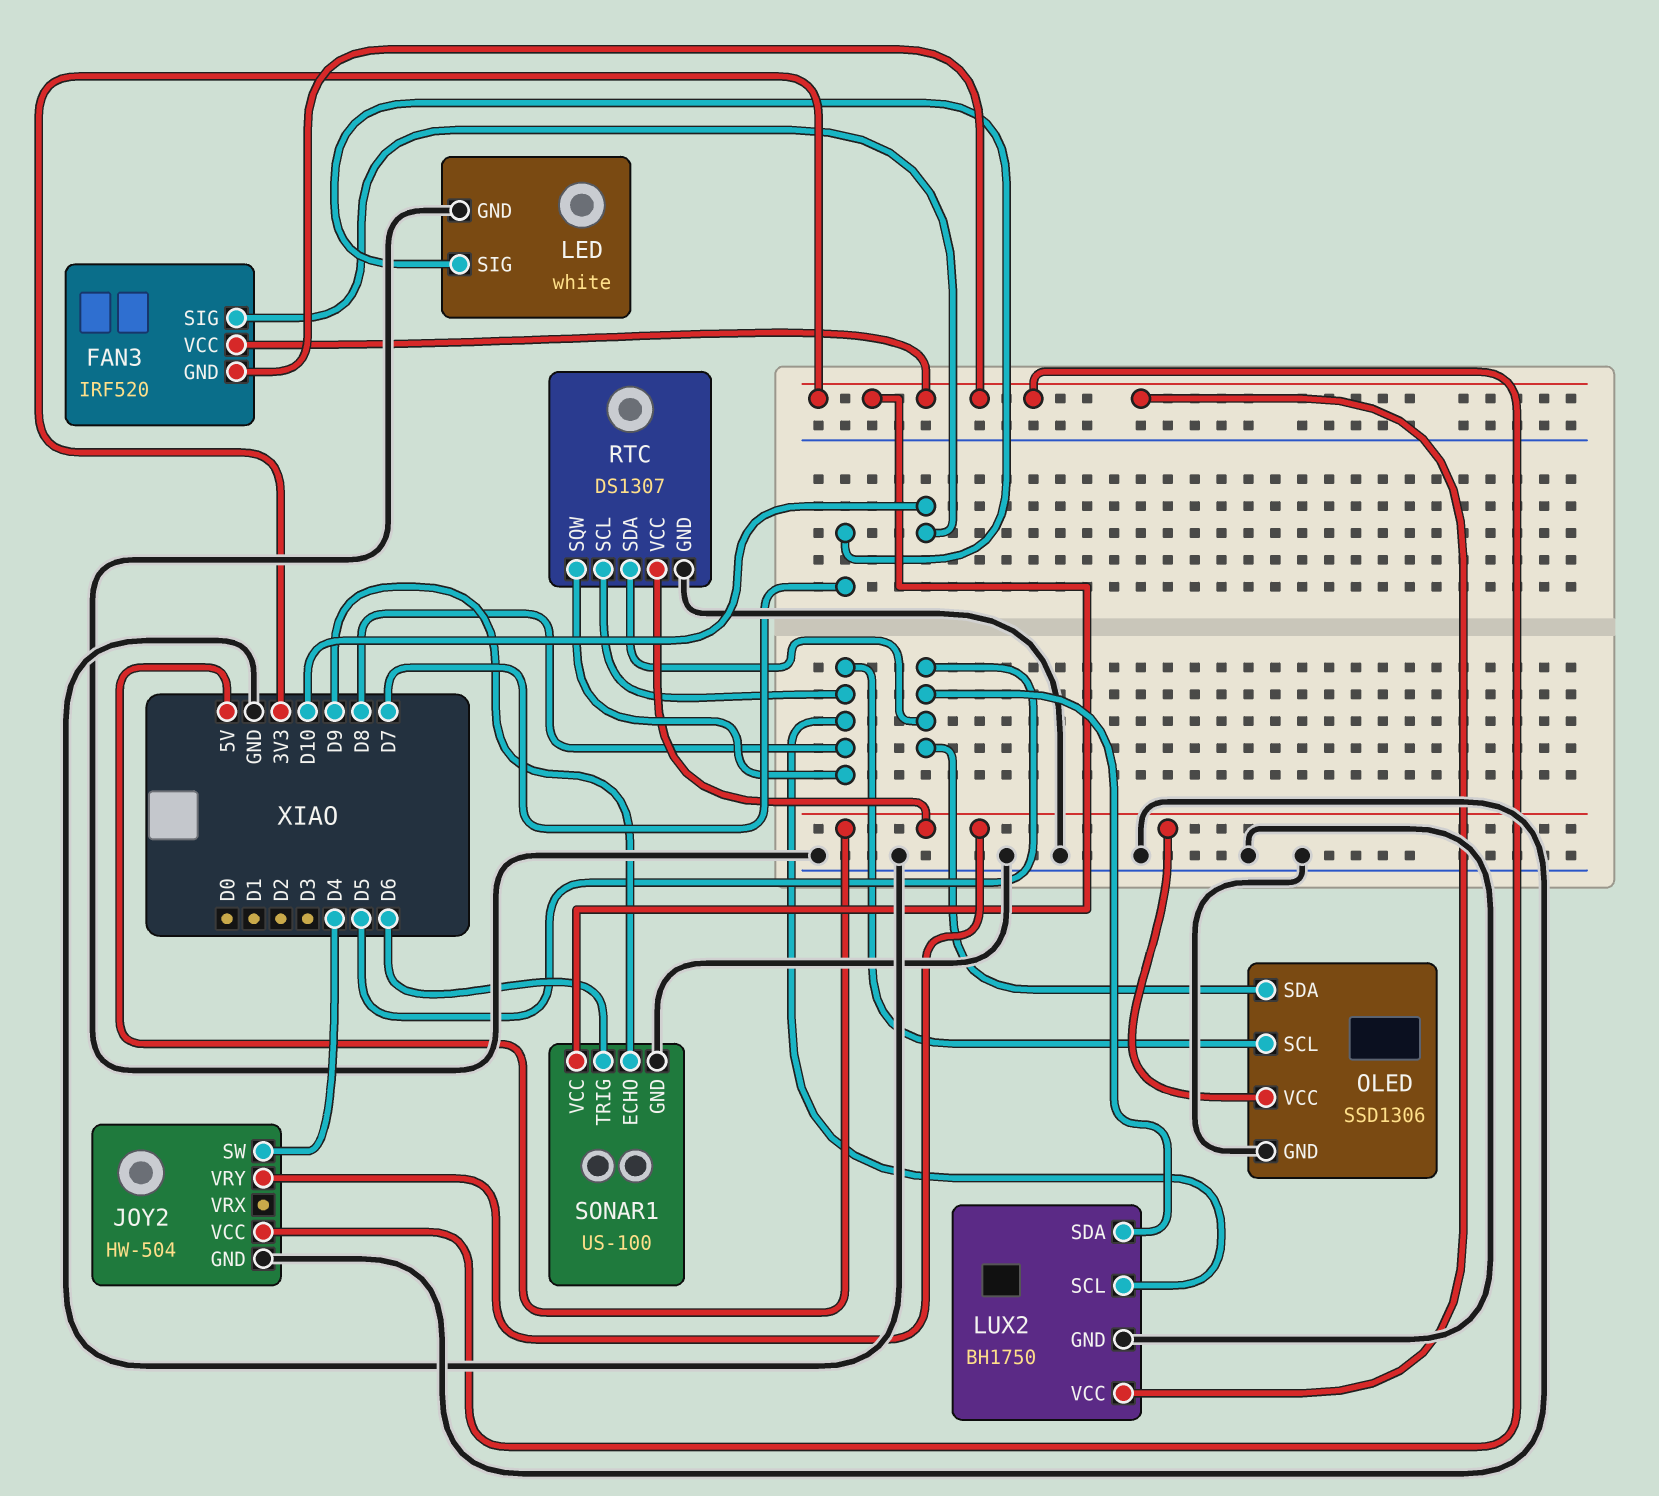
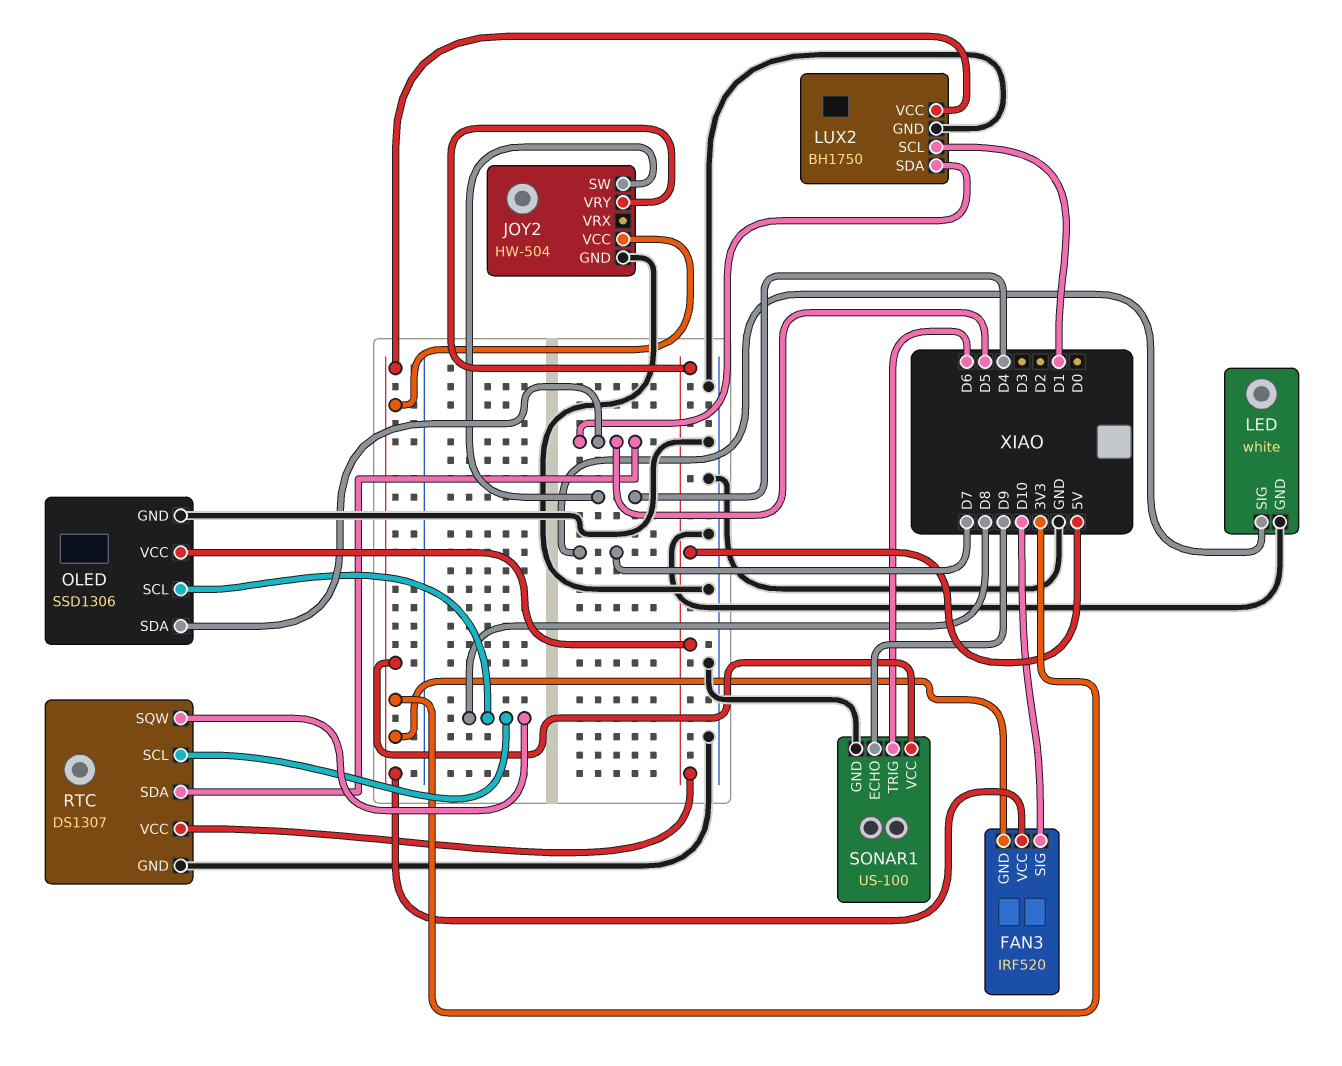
LUX2 pin SCL: D8 -> D1

